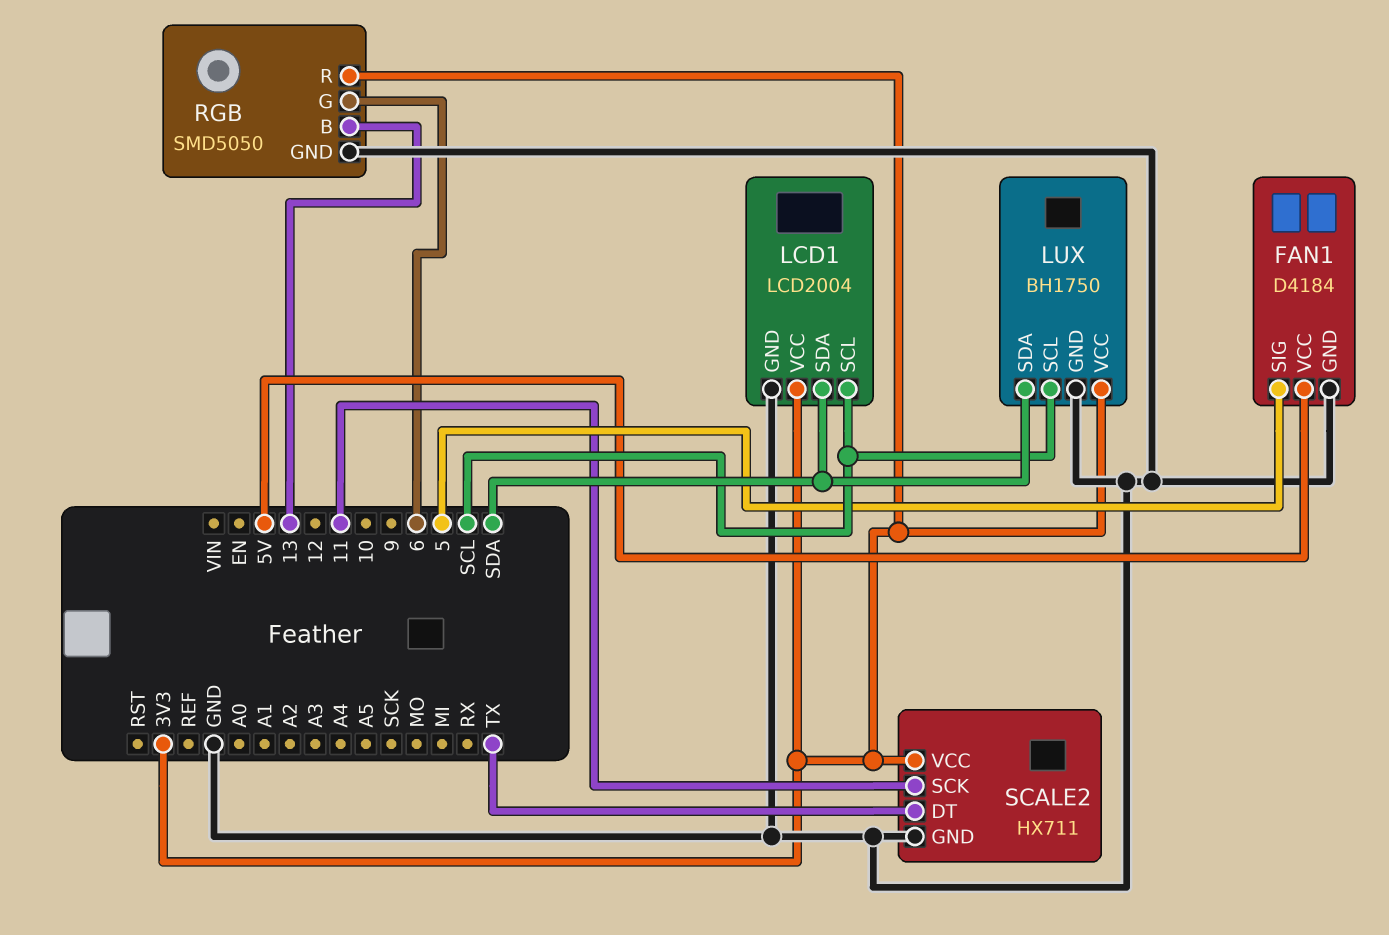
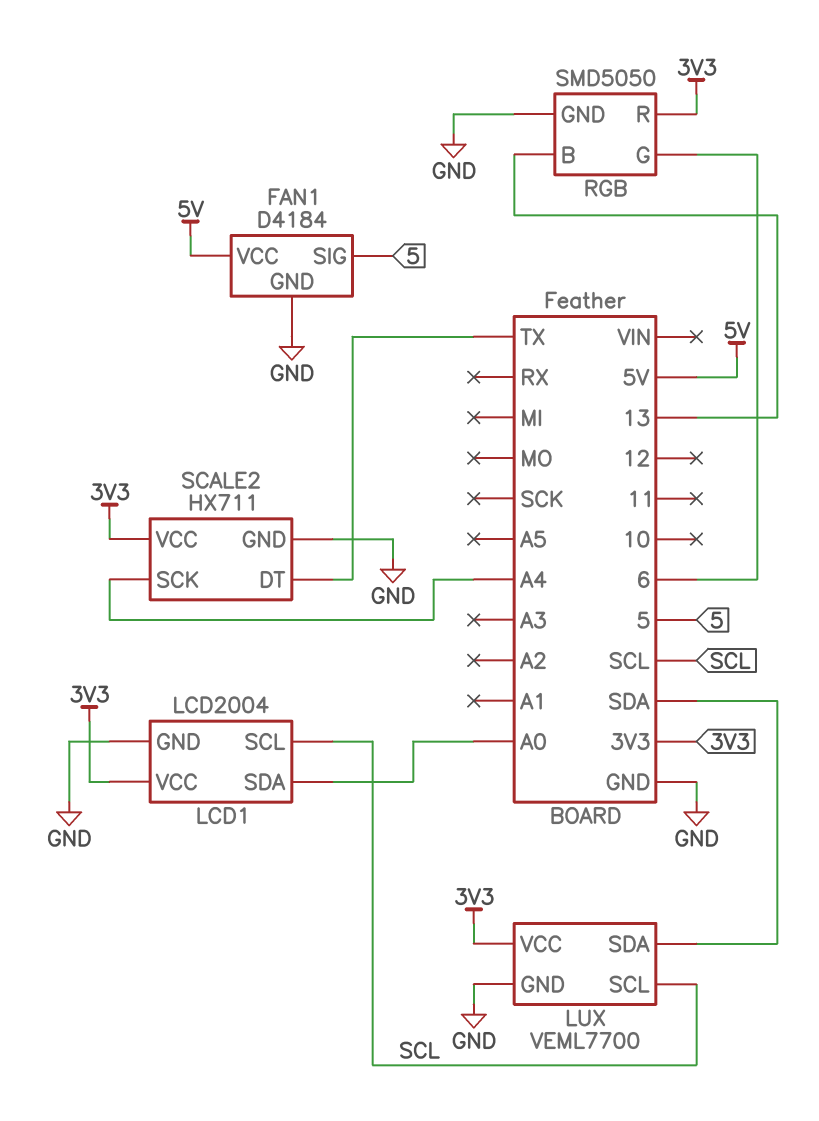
LCD1 pin SDA: SDA -> A0
LUX: BH1750 -> VEML7700
SCALE2 pin SCK: 11 -> A4

